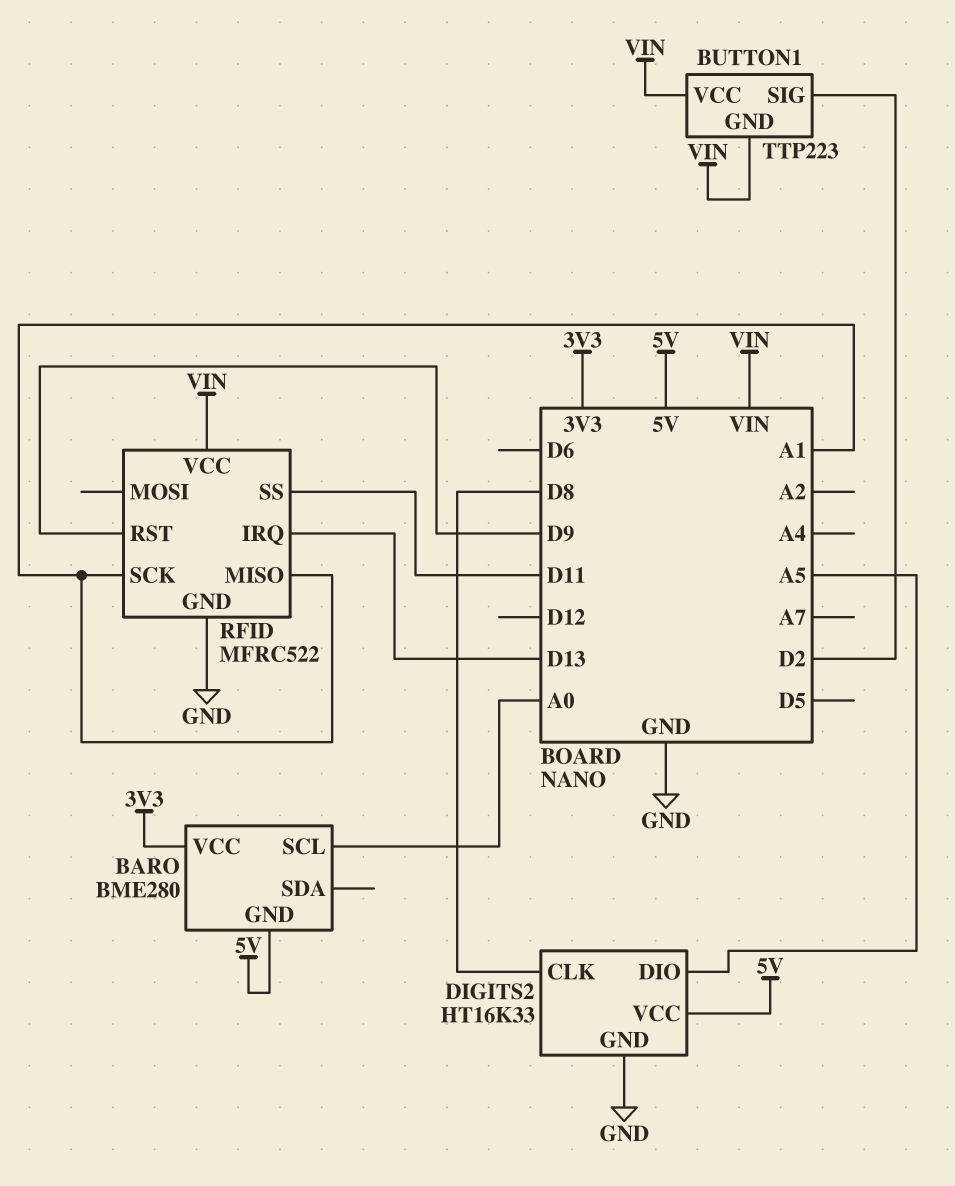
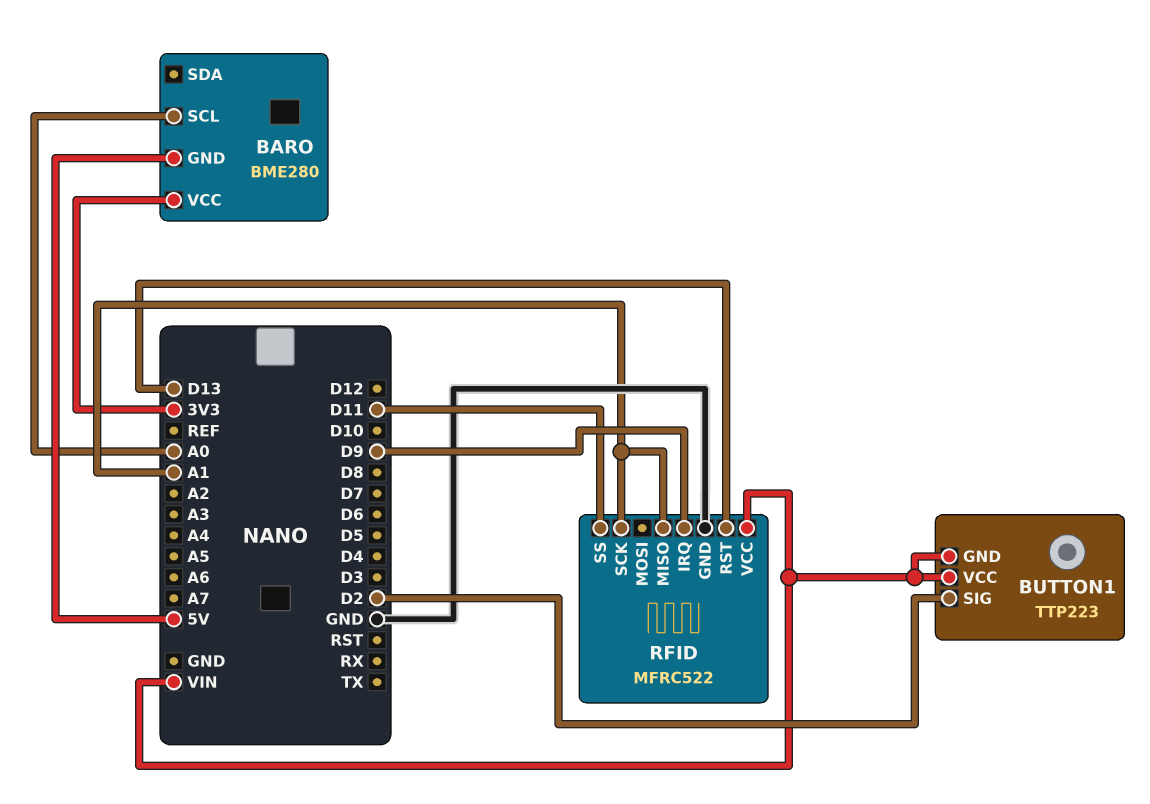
DIGITS2: HT16K33 -> none
DIGITS2 pin CLK: D8 -> none
DIGITS2 pin DIO: A5 -> none
DIGITS2 pin GND: GND -> none
DIGITS2 pin VCC: 5V -> none
RFID pin IRQ: D13 -> D9
RFID pin RST: D9 -> D13

